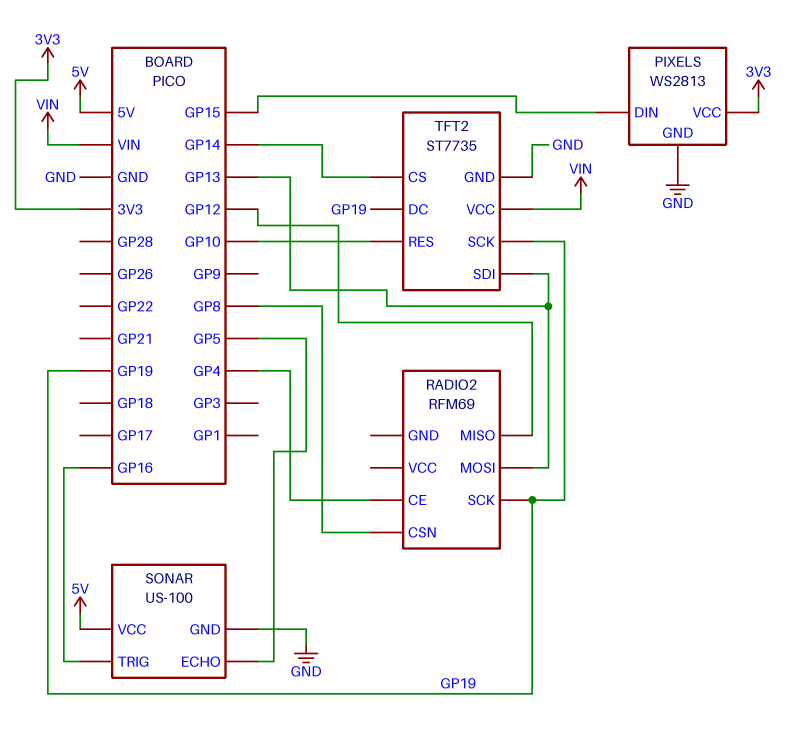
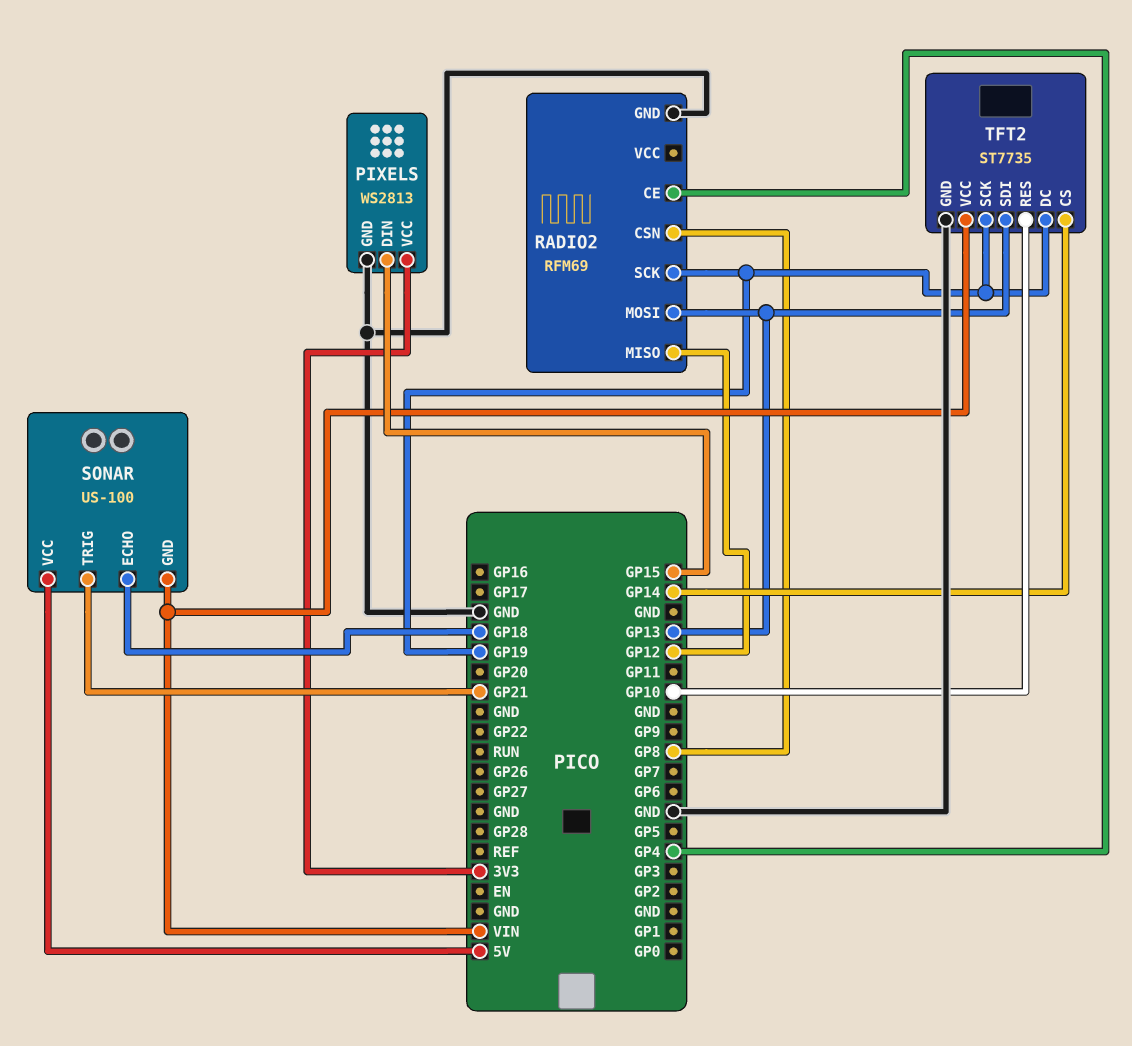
RADIO2 pin GND: none -> GND
SONAR pin ECHO: GP5 -> GP18
SONAR pin GND: GND -> VIN
SONAR pin TRIG: GP16 -> GP21

